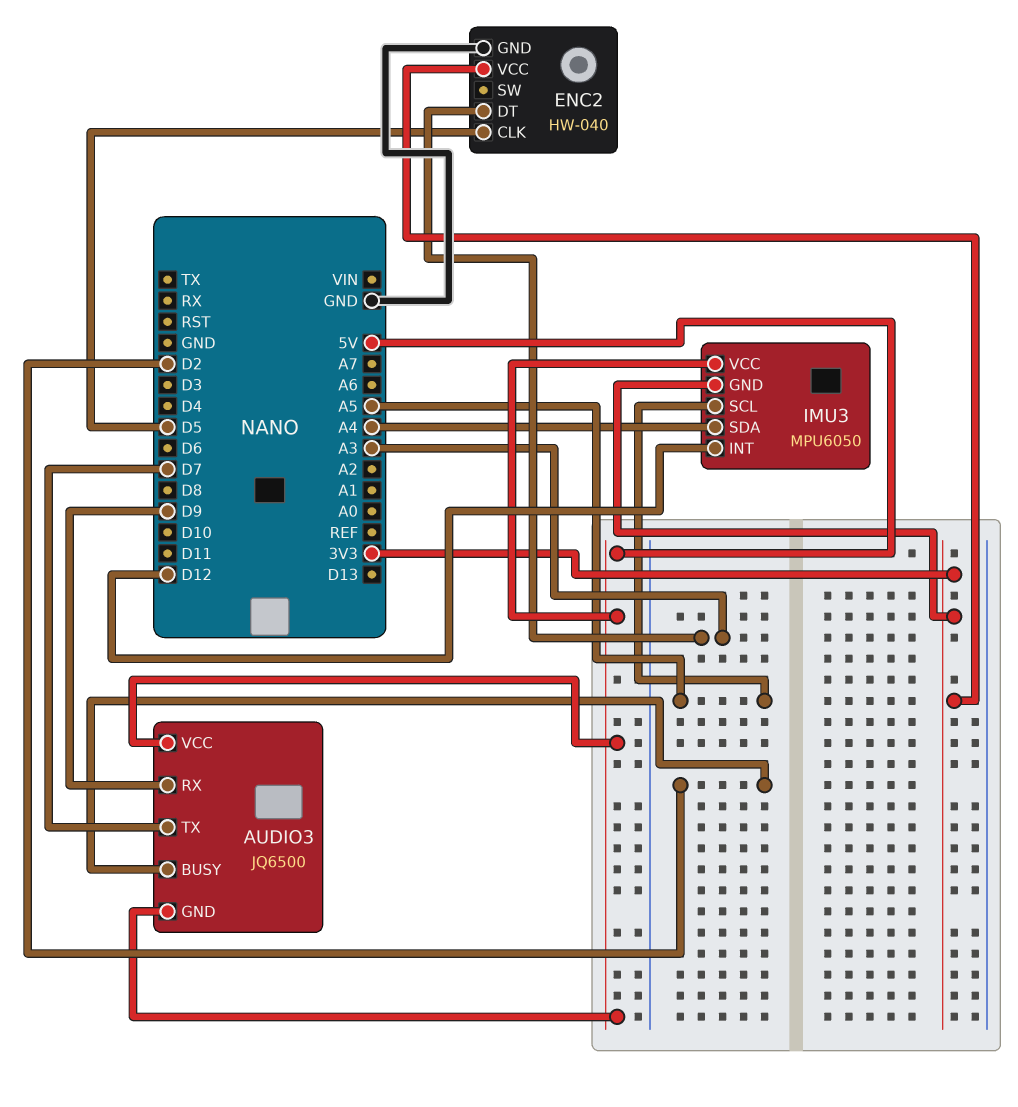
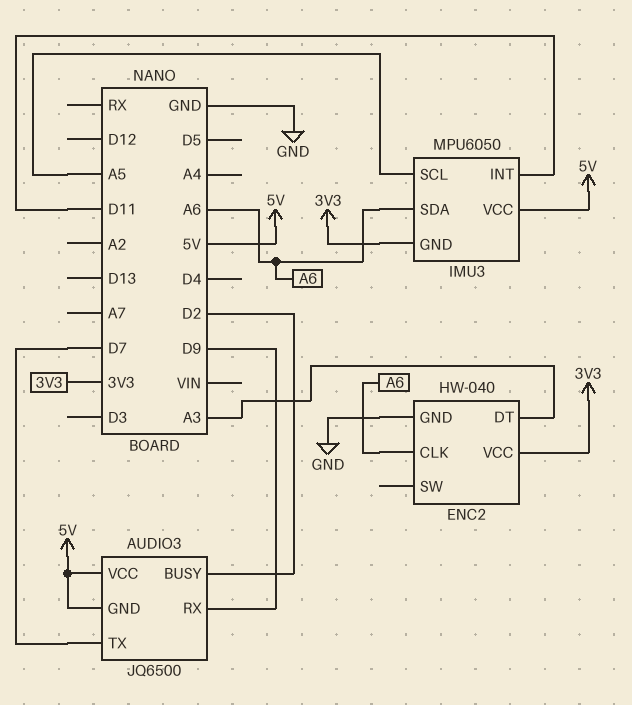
ENC2 pin CLK: D5 -> A6
IMU3 pin INT: D12 -> D11
IMU3 pin SDA: A4 -> A6

